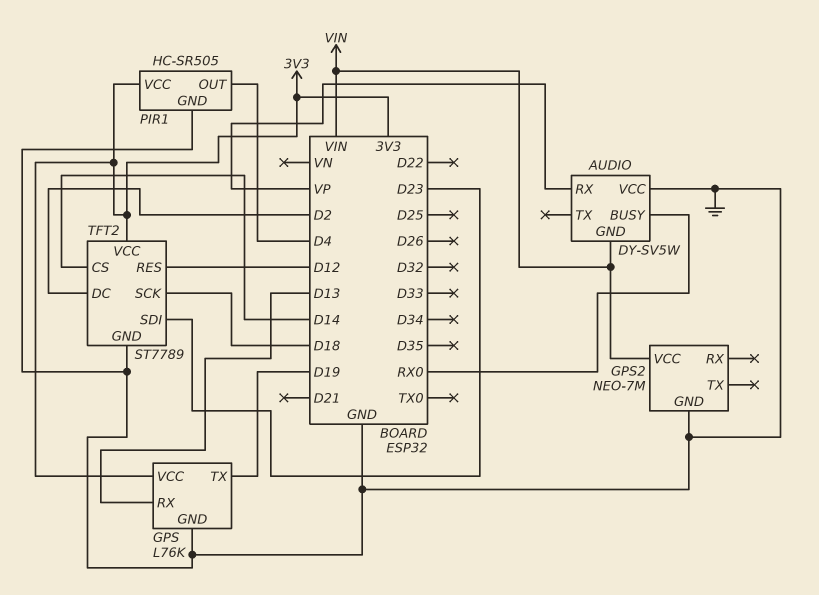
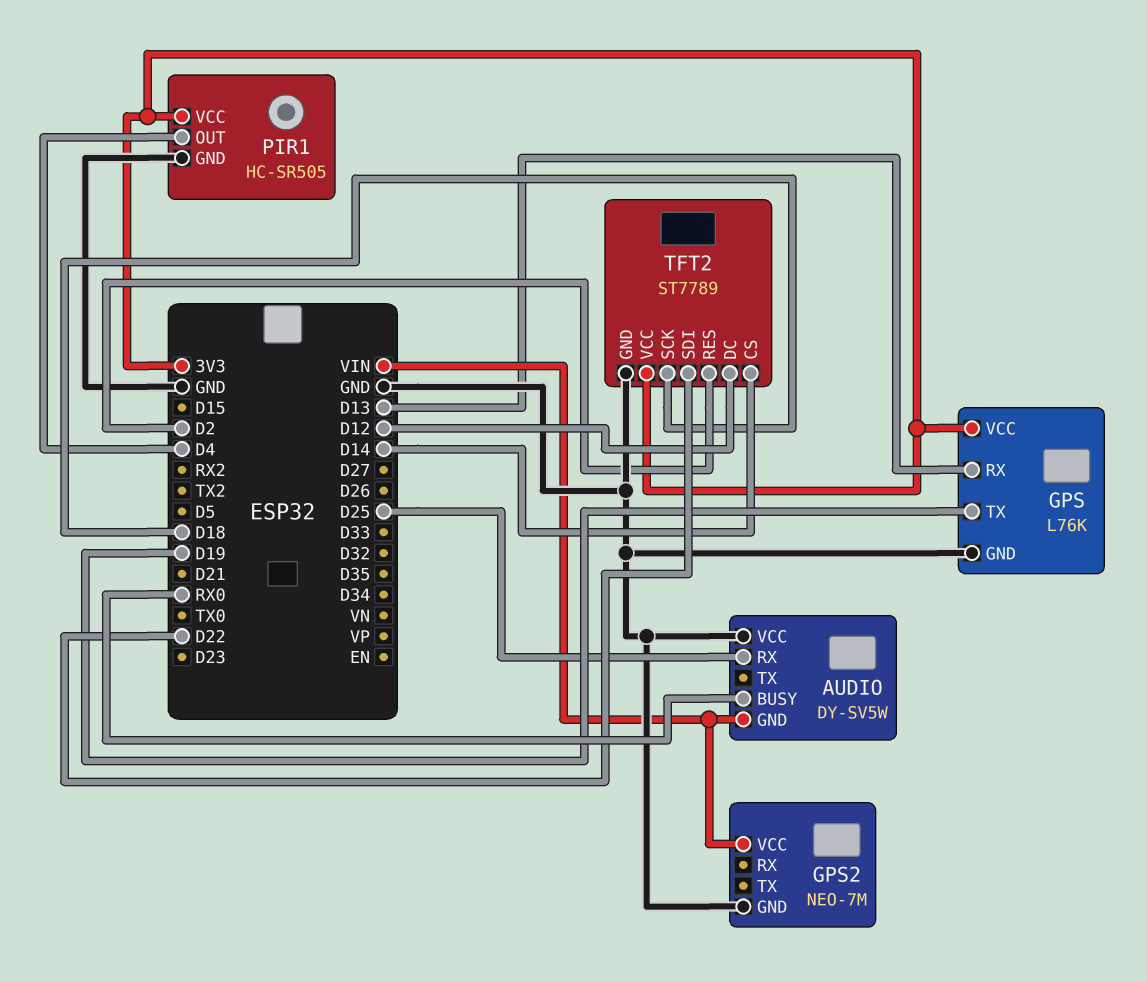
AUDIO pin RX: VP -> D25
TFT2 pin DC: D2 -> D12
TFT2 pin RES: D12 -> D2
TFT2 pin SDI: D23 -> D22

